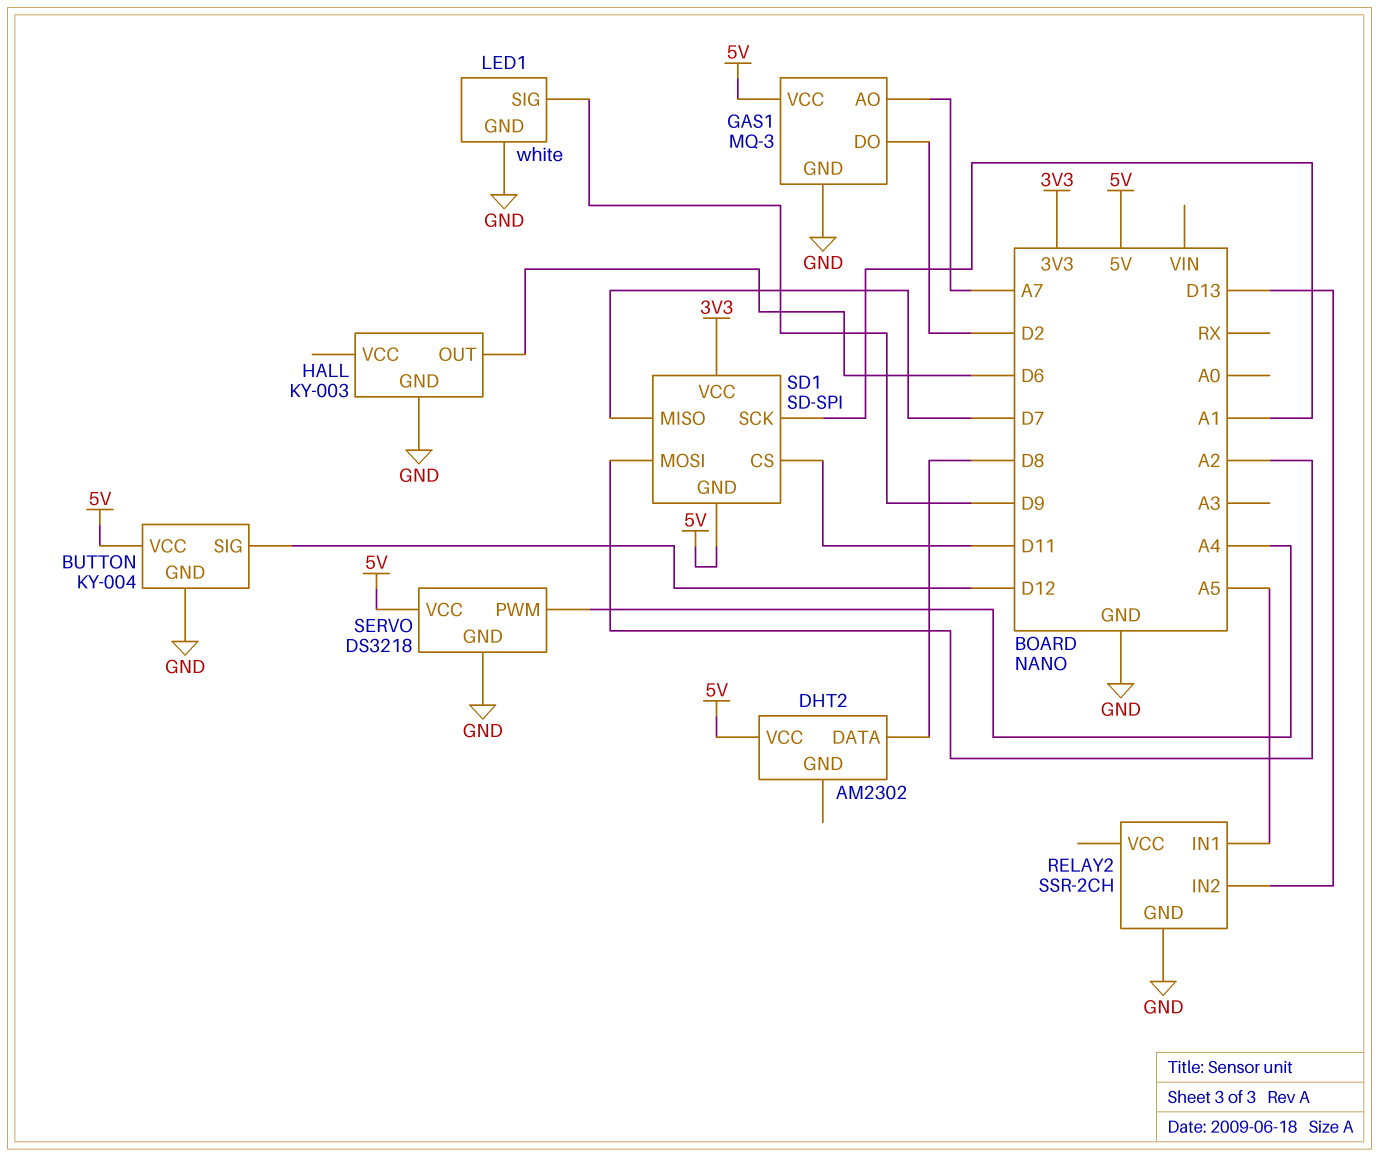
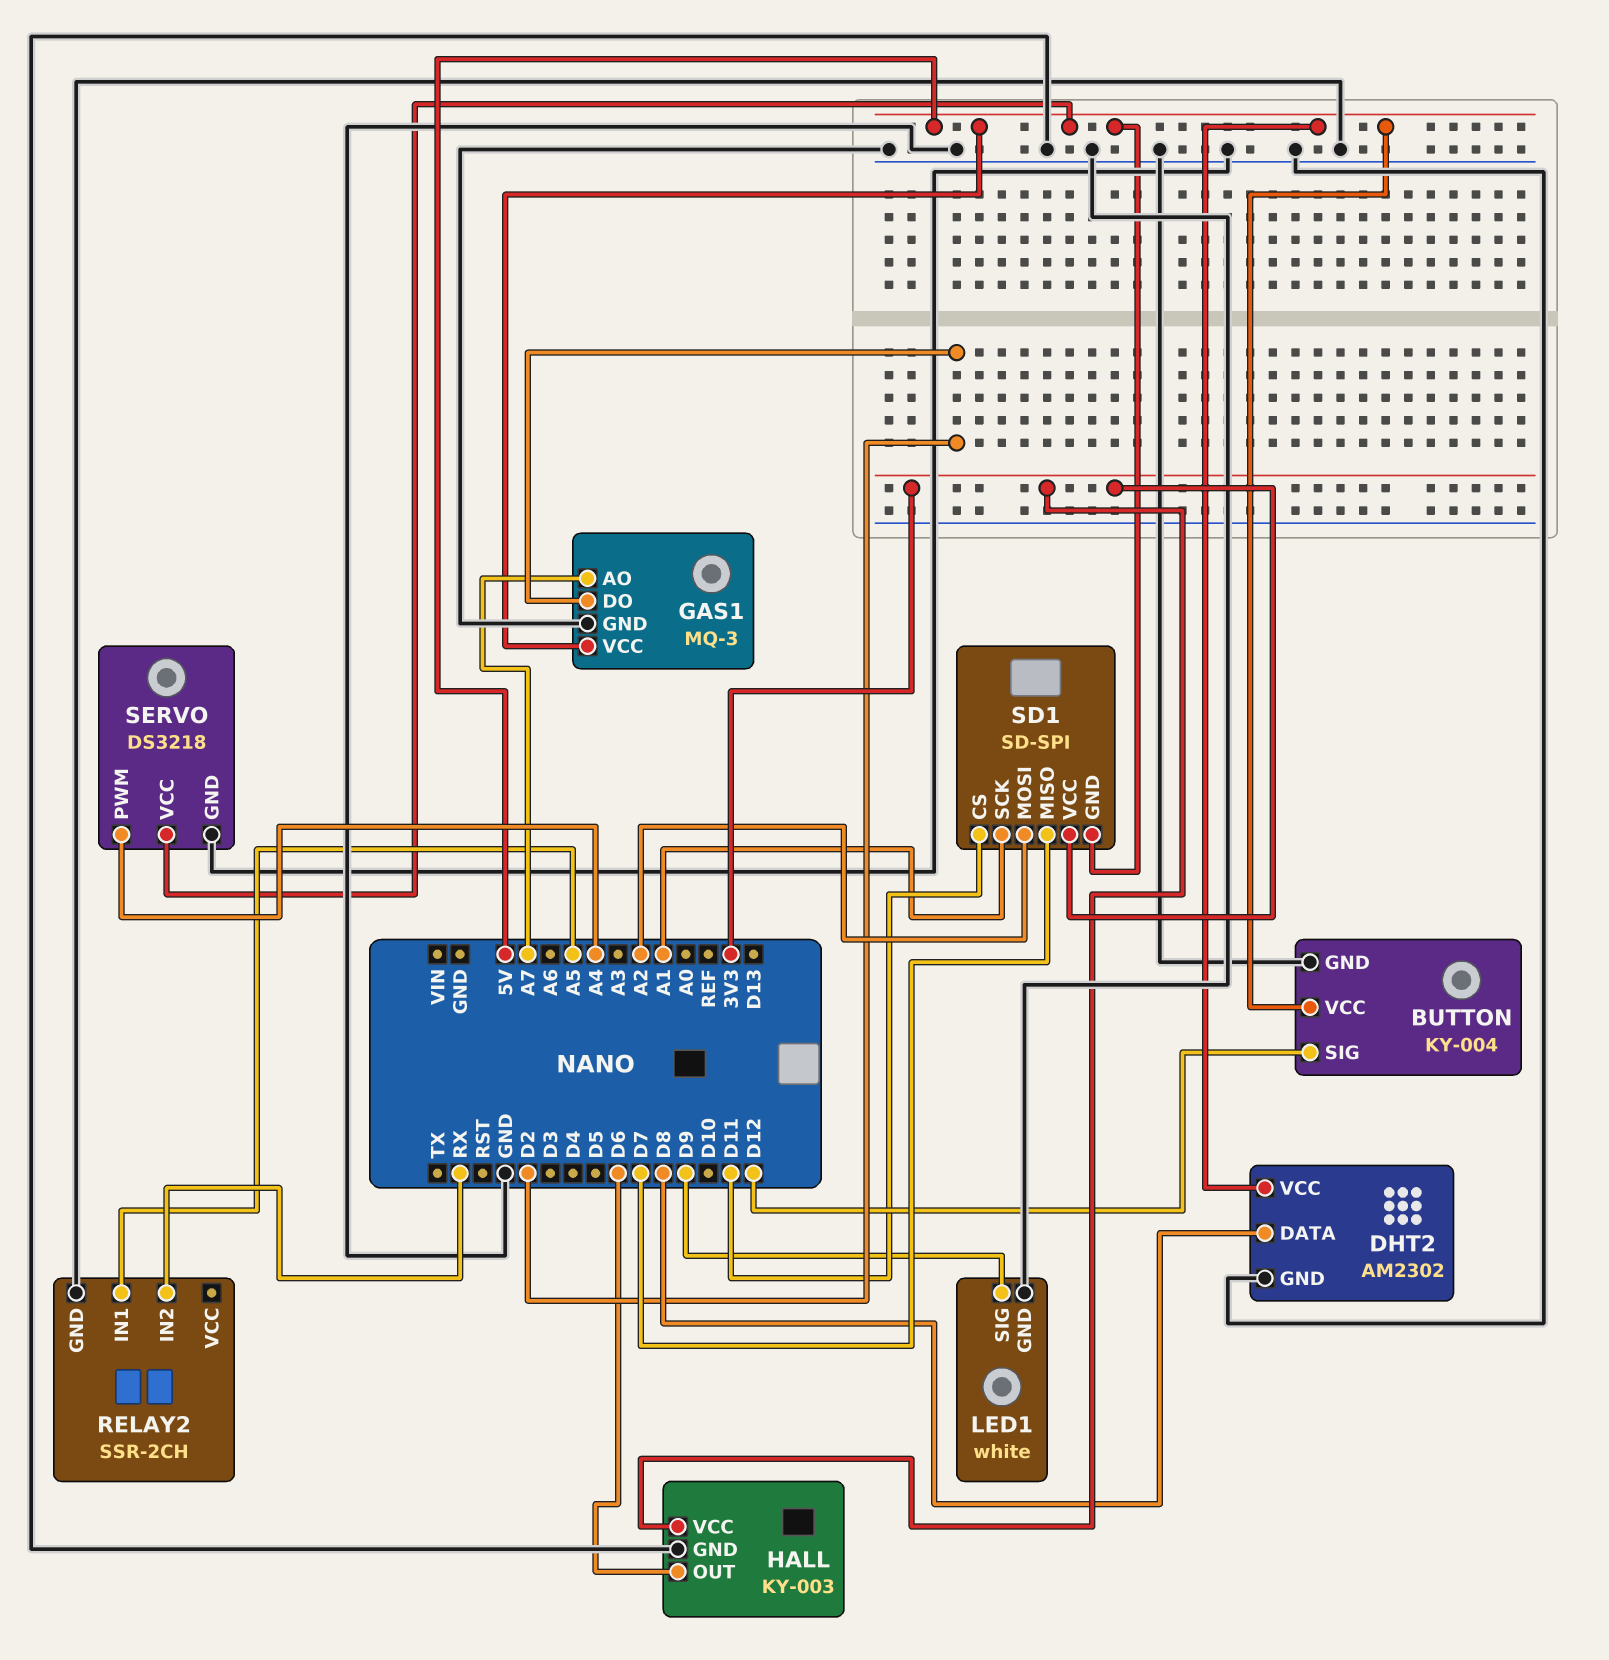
DHT2 pin GND: none -> GND
HALL pin VCC: none -> 3V3
RELAY2 pin IN2: D13 -> RX

